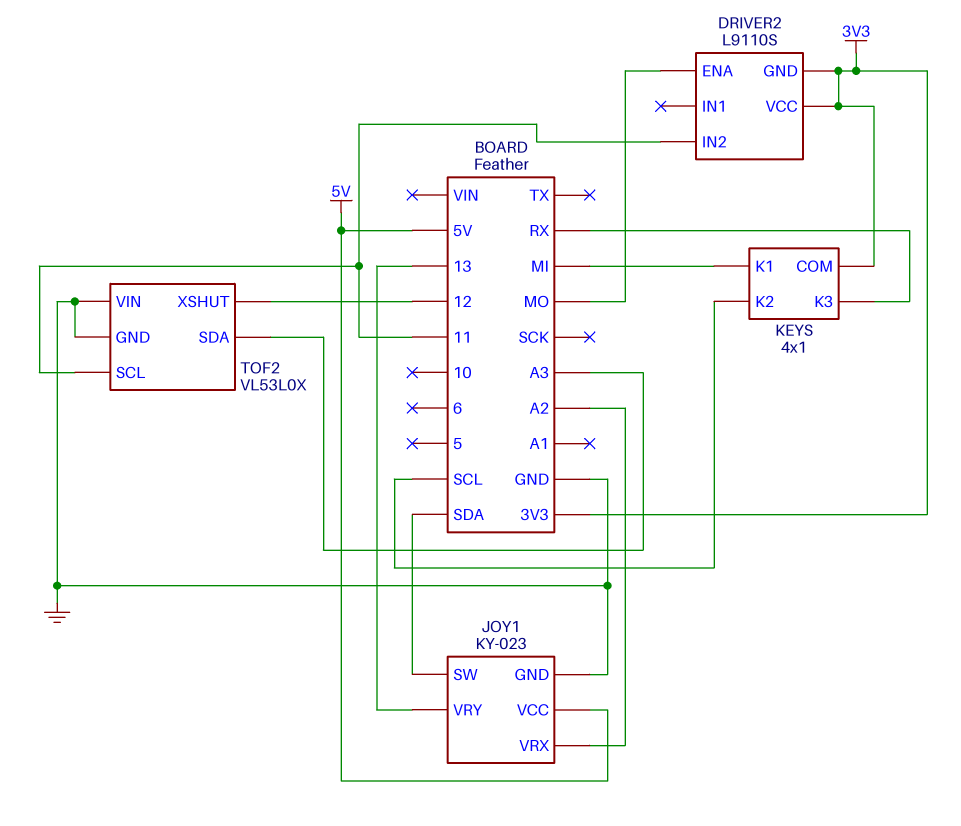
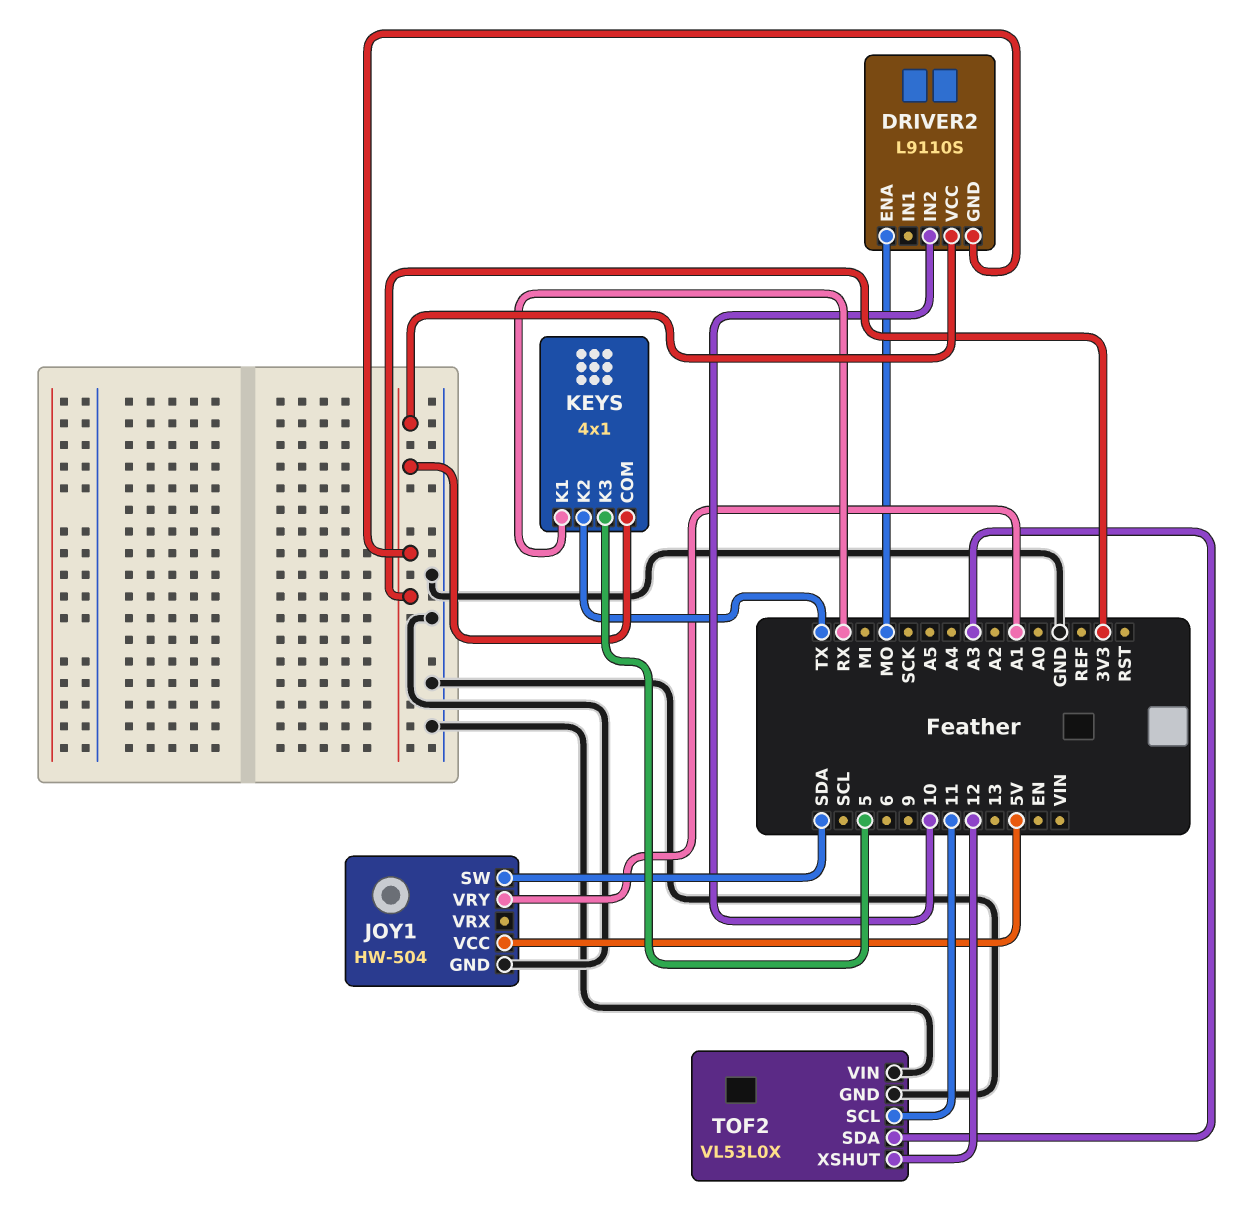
DRIVER2 pin IN2: 11 -> 10
JOY1: KY-023 -> HW-504
JOY1 pin VRX: A2 -> none
JOY1 pin VRY: 13 -> A1
KEYS pin K1: MI -> RX
KEYS pin K2: SCL -> TX
KEYS pin K3: RX -> 5

